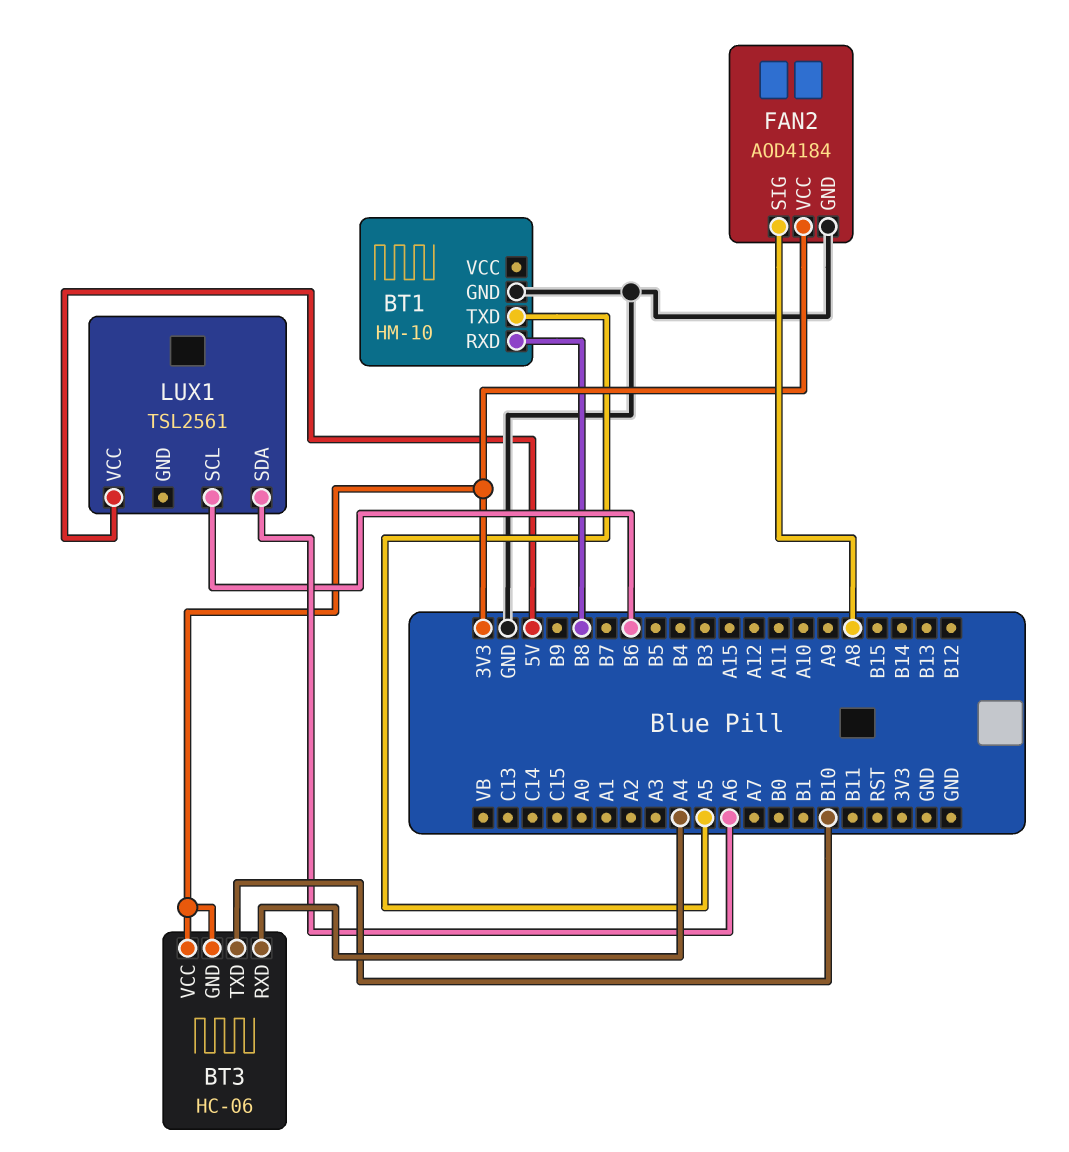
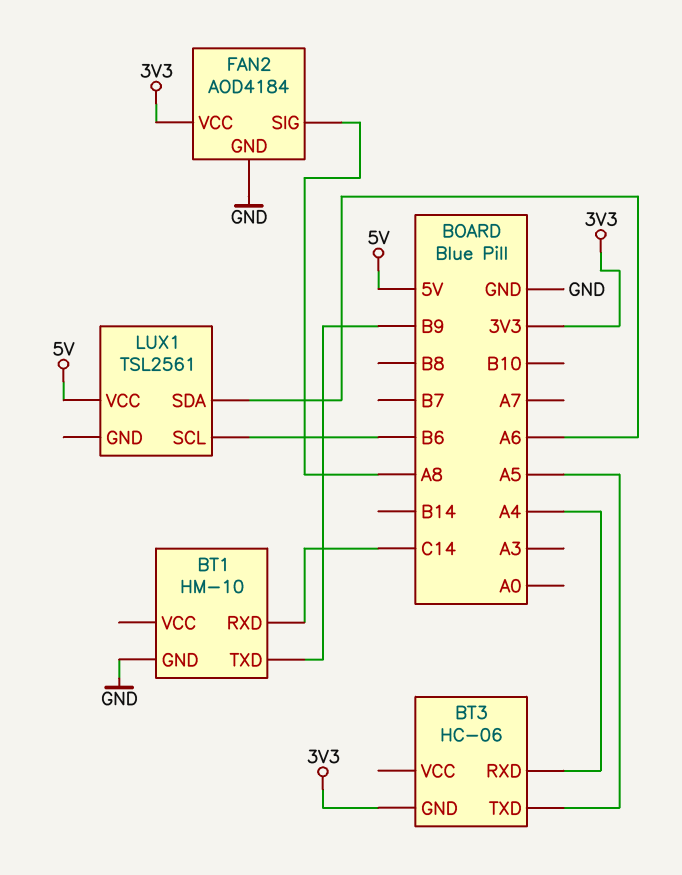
BT1 pin RXD: B8 -> C14
BT1 pin TXD: A5 -> B9
BT3 pin TXD: B10 -> A5
BT3 pin VCC: 3V3 -> none

